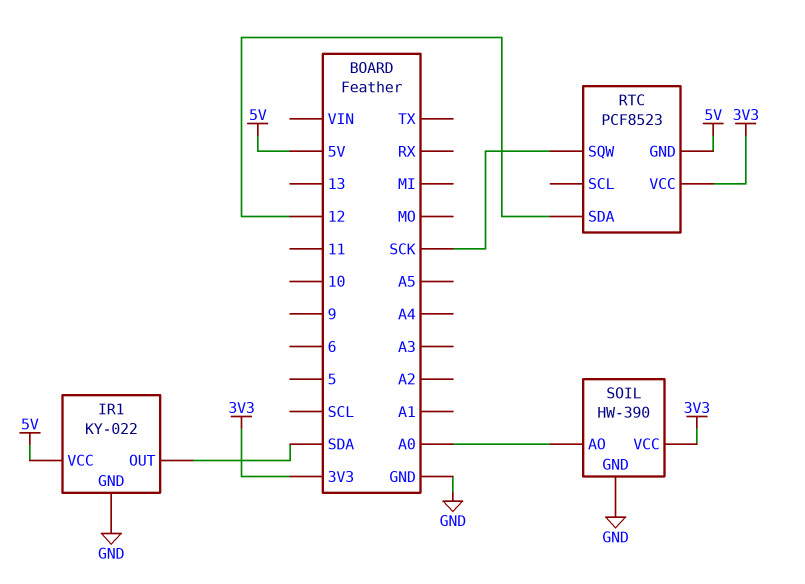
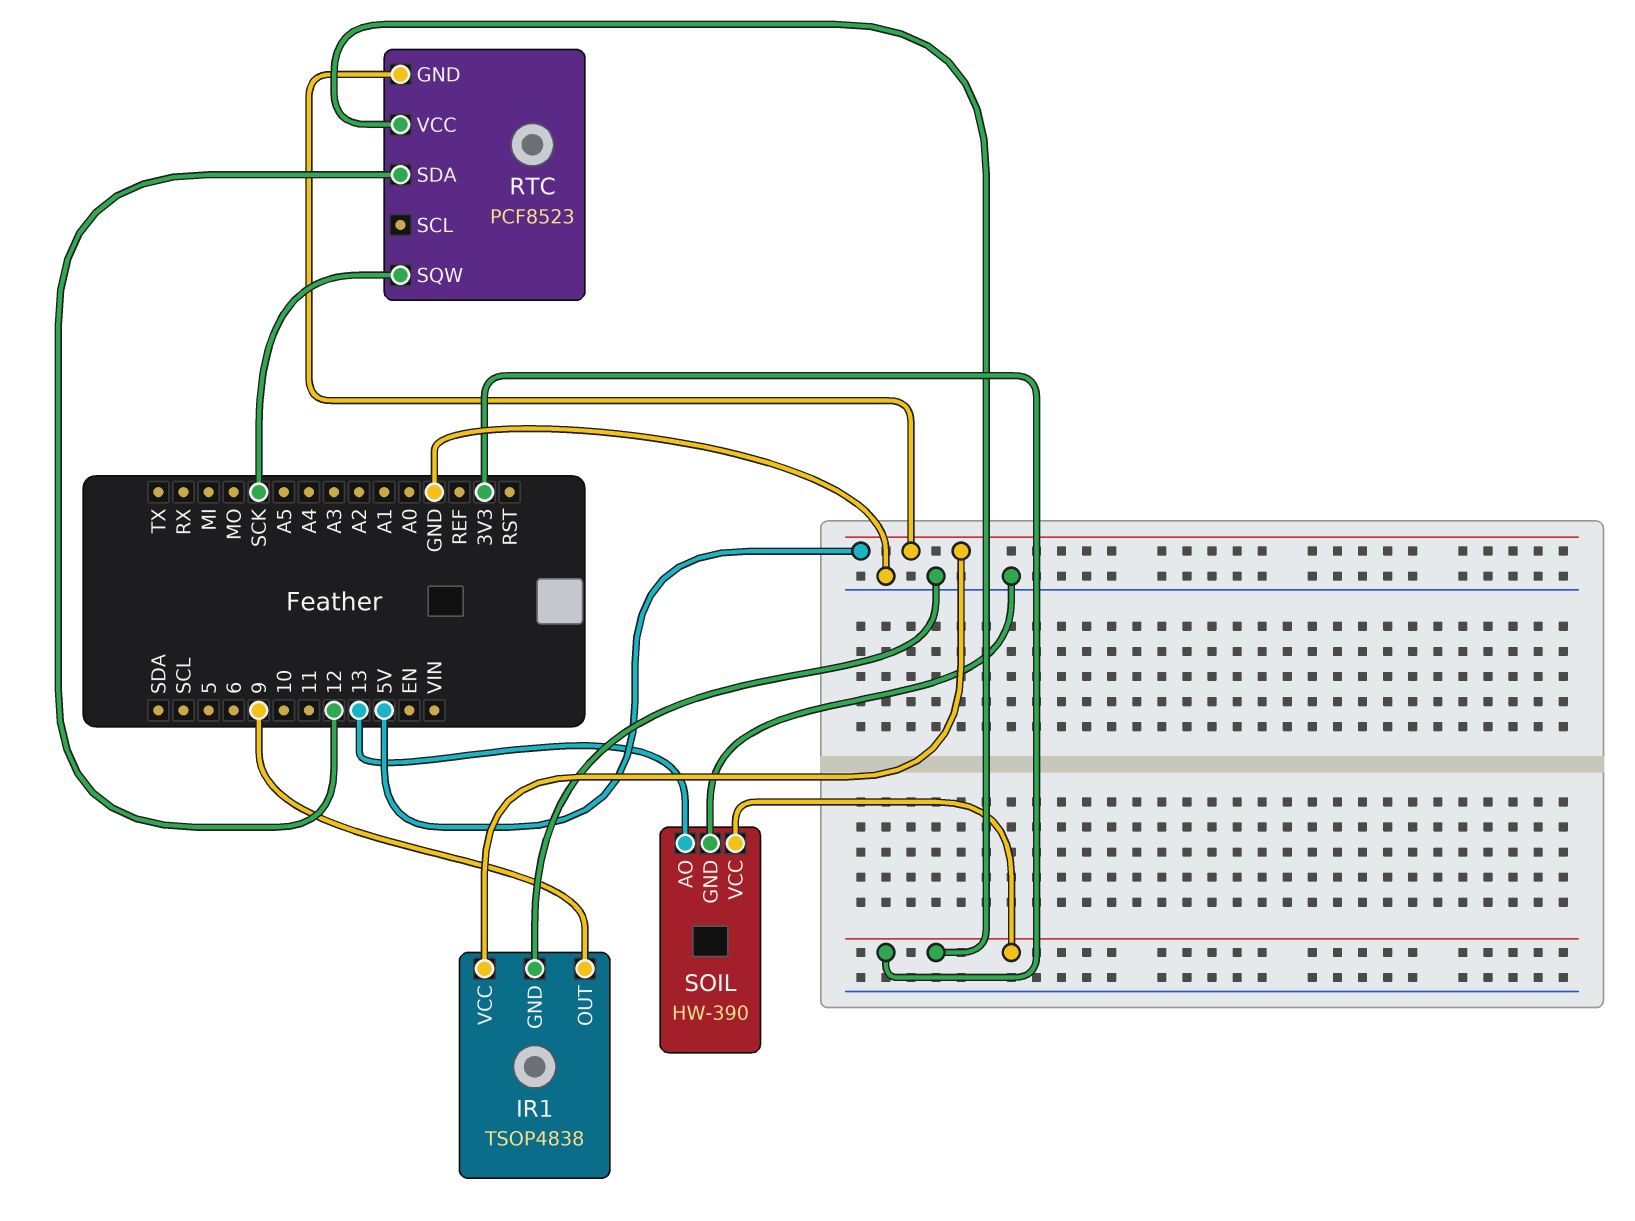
IR1: KY-022 -> TSOP4838
IR1 pin OUT: SDA -> 9
SOIL pin AO: A0 -> 13

